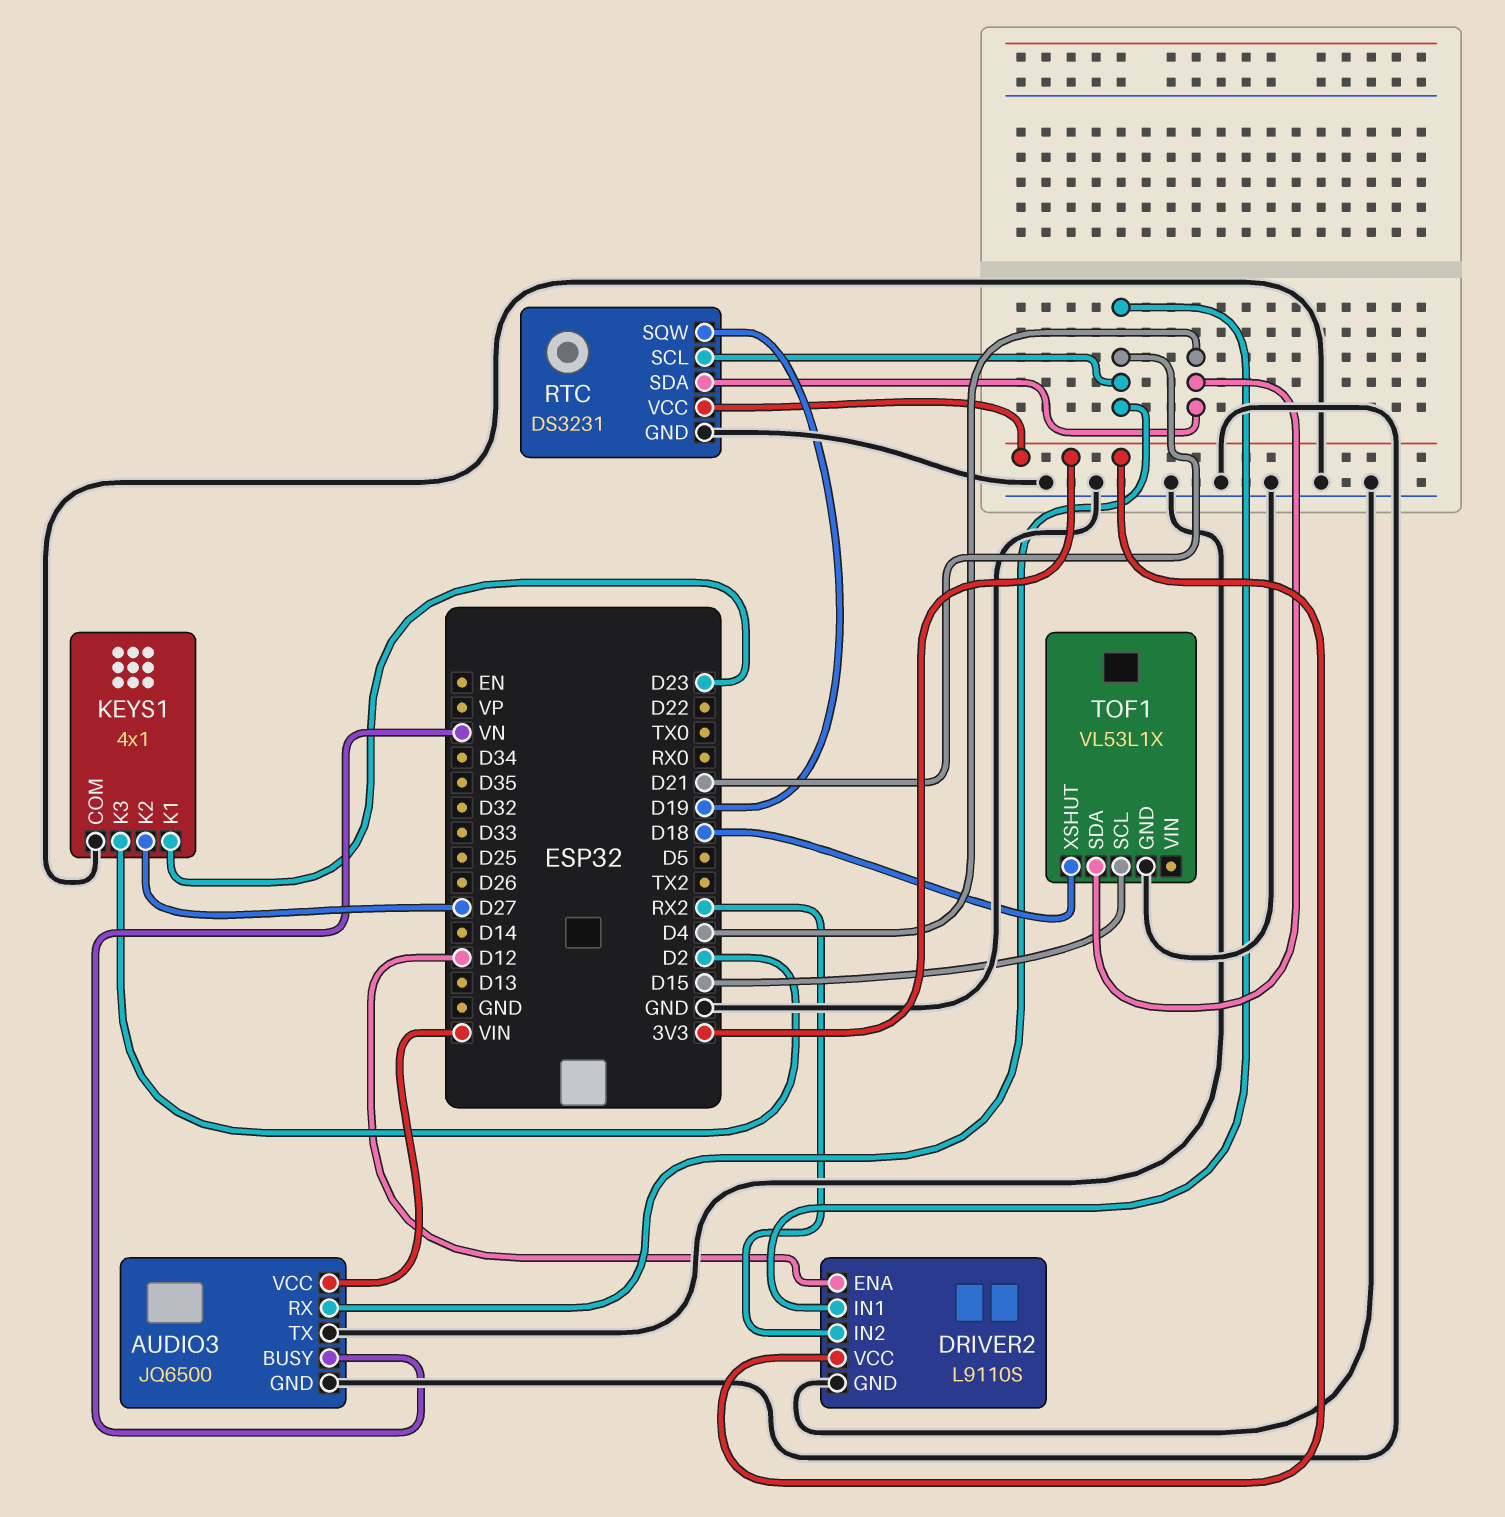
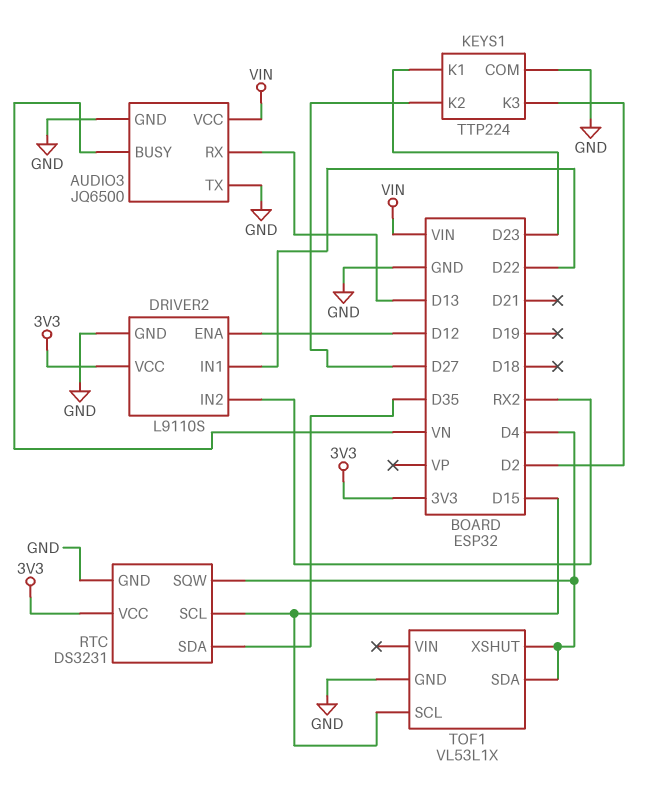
AUDIO3 pin RX: D21 -> D13
DRIVER2 pin IN1: D21 -> D22
KEYS1: 4x1 -> TTP224
RTC pin SCL: D21 -> D15
RTC pin SDA: D4 -> D35
RTC pin SQW: D19 -> D4
TOF1 pin XSHUT: D18 -> D4

